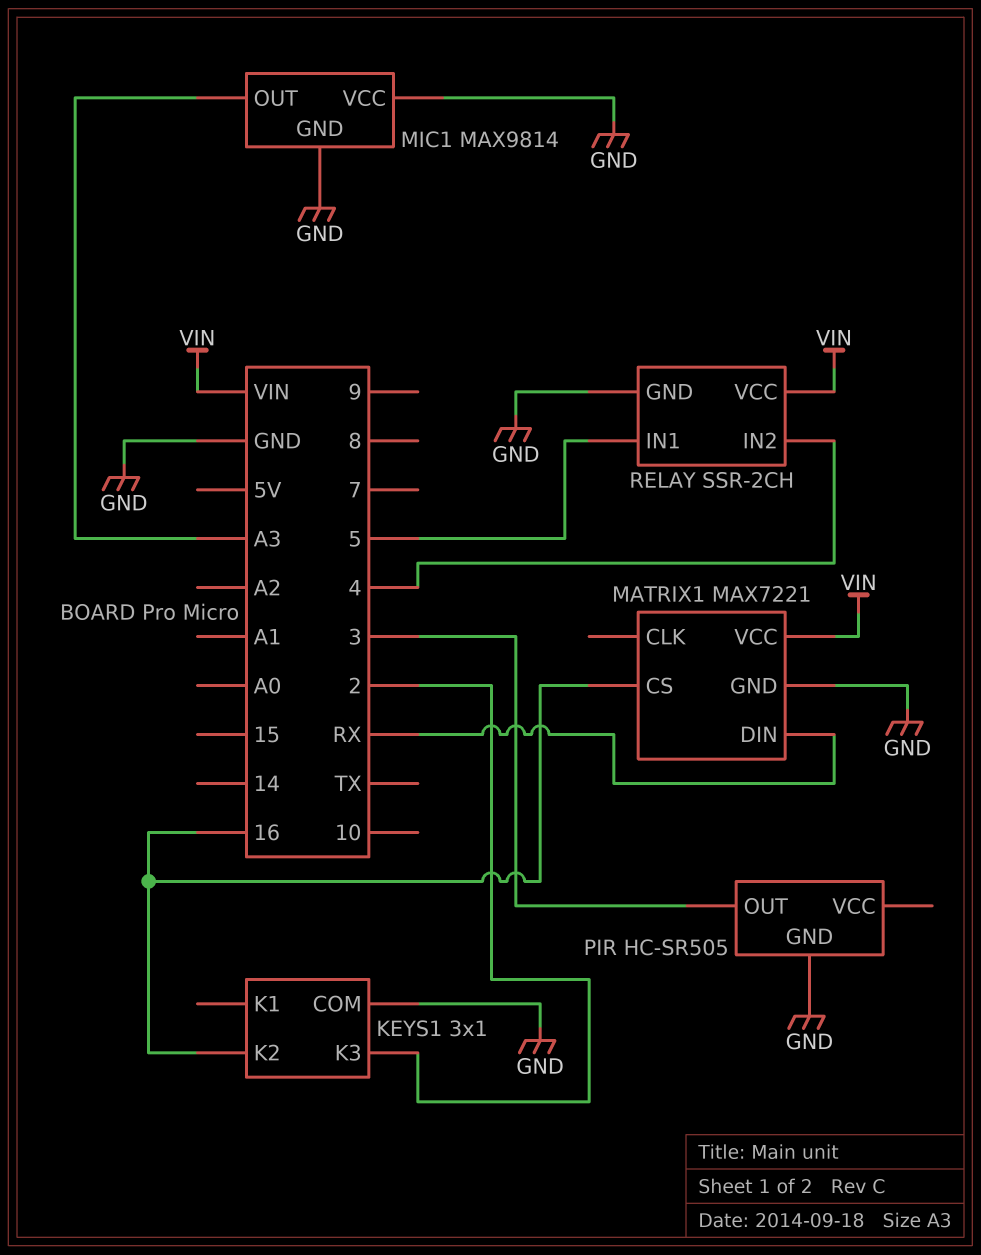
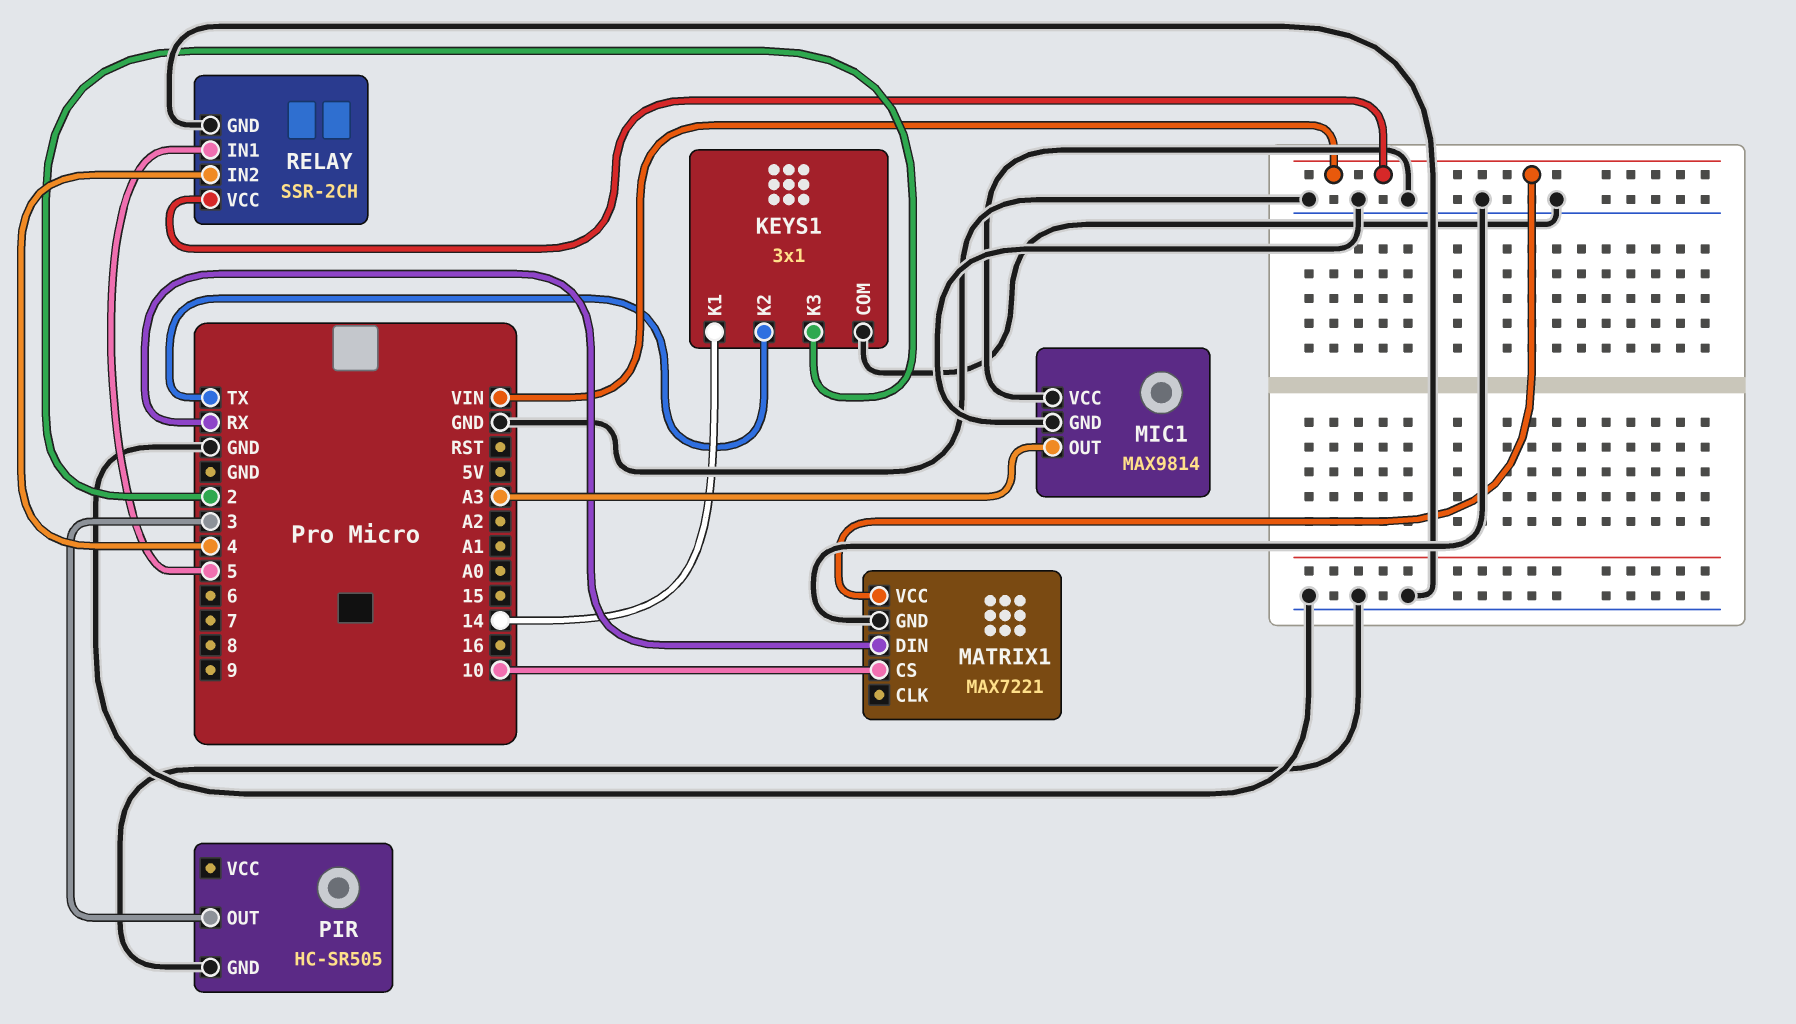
KEYS1 pin K1: none -> 14
KEYS1 pin K2: 16 -> TX
MATRIX1 pin CS: 16 -> 10

